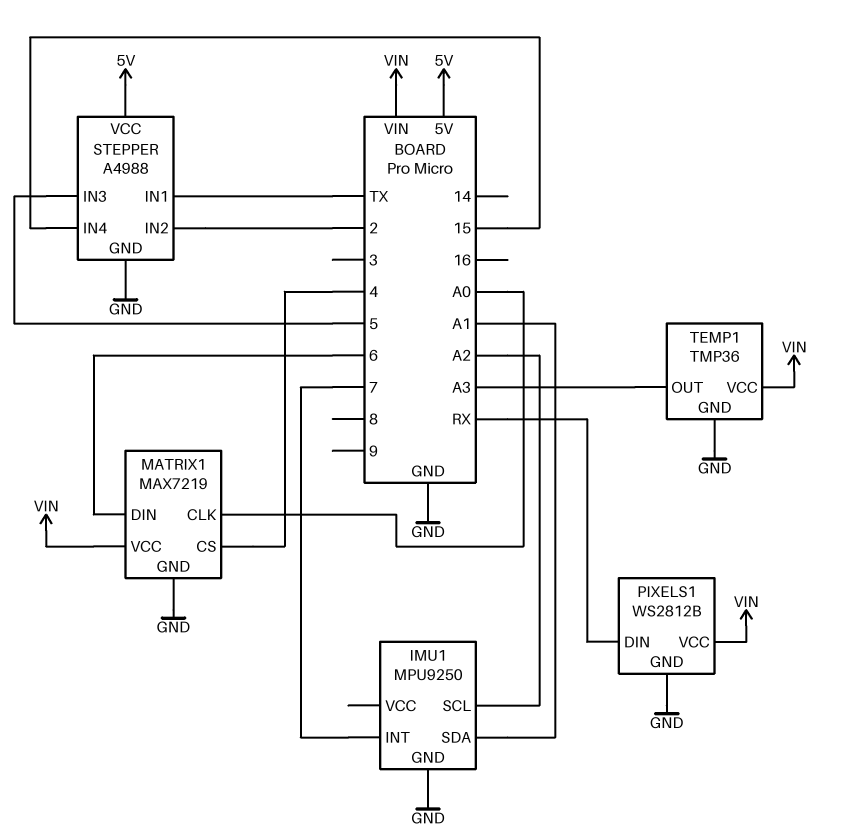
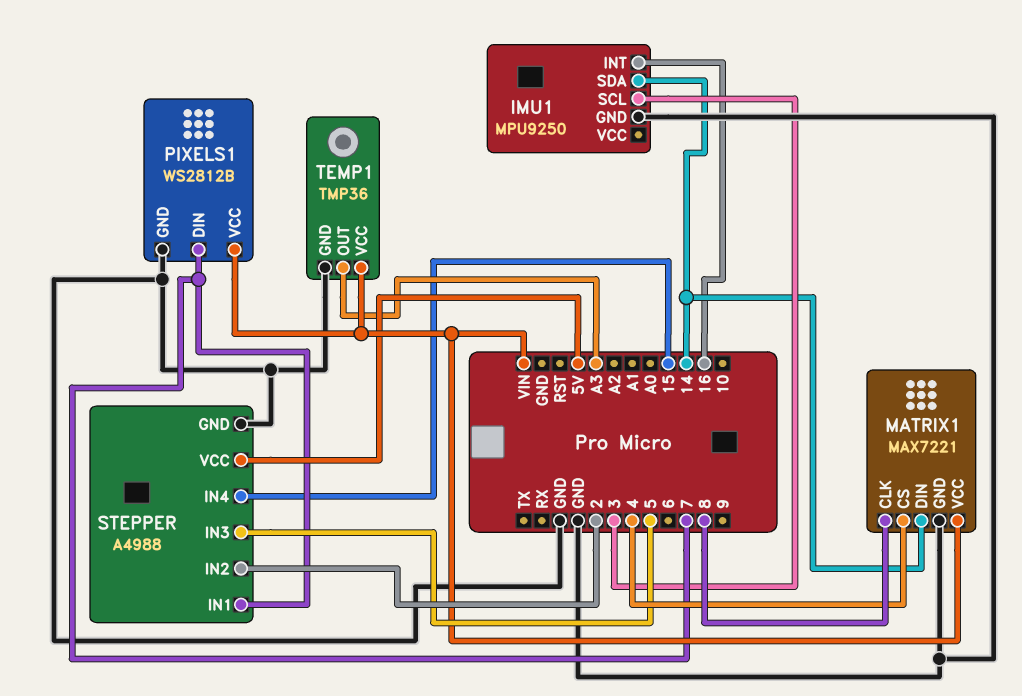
IMU1 pin INT: 7 -> 16
IMU1 pin SCL: A2 -> 3
IMU1 pin SDA: A1 -> 14
MATRIX1: MAX7219 -> MAX7221
MATRIX1 pin CLK: A0 -> 8
MATRIX1 pin DIN: 6 -> 14
PIXELS1 pin DIN: RX -> 7
STEPPER pin IN1: TX -> 7

